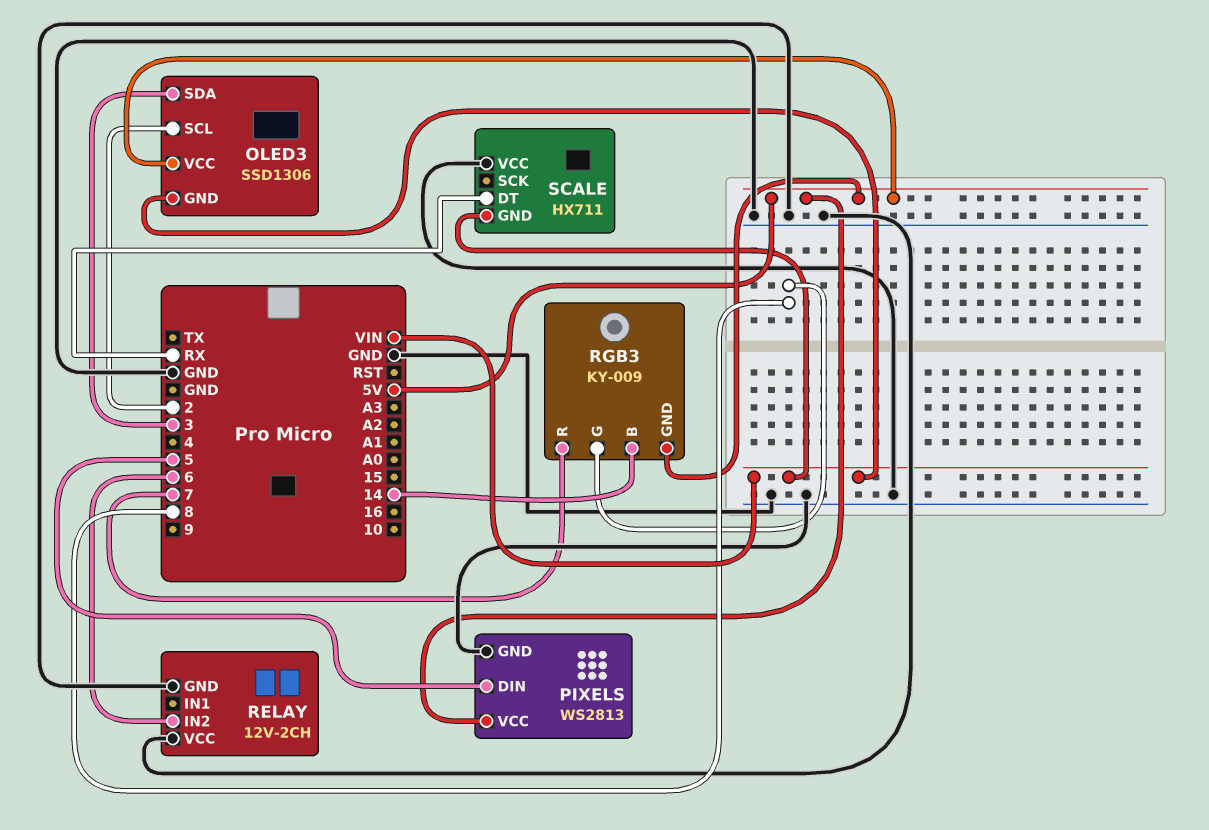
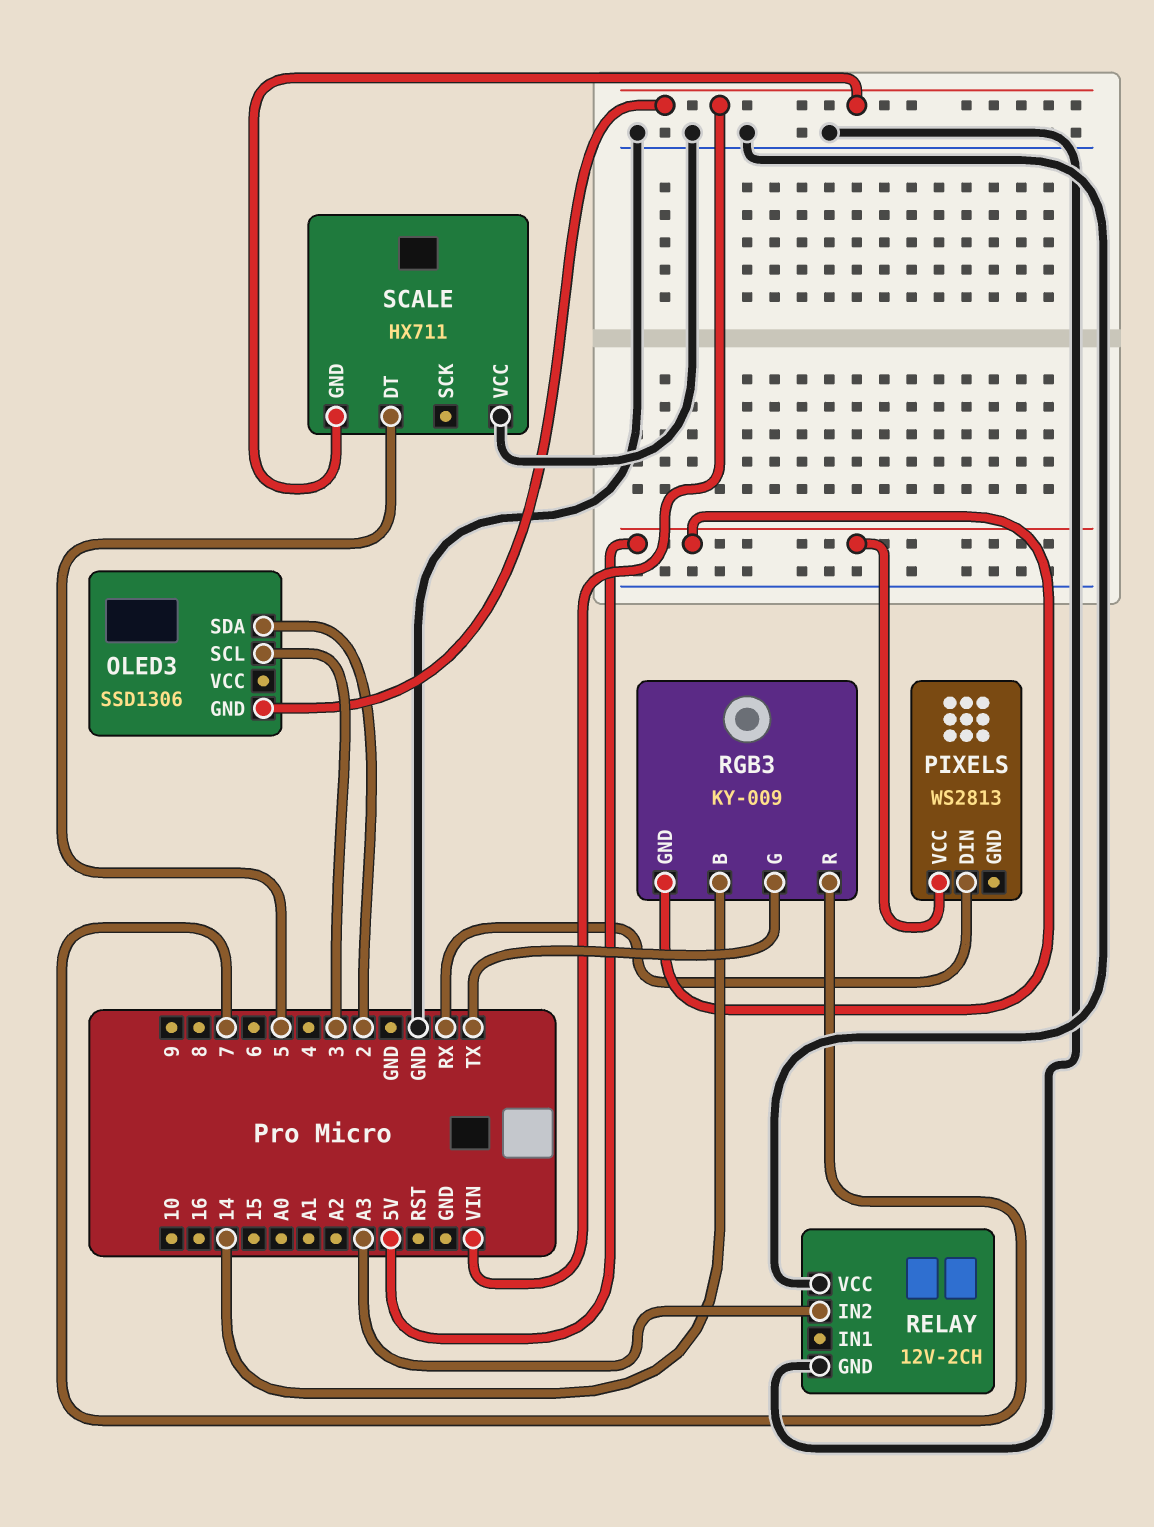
OLED3 pin SCL: 2 -> 3
OLED3 pin SDA: 3 -> 2
OLED3 pin VCC: 5V -> none
PIXELS pin DIN: 5 -> RX
PIXELS pin GND: GND -> none
RELAY pin IN2: 6 -> A3
RGB3 pin G: 8 -> TX
SCALE pin DT: RX -> 5

